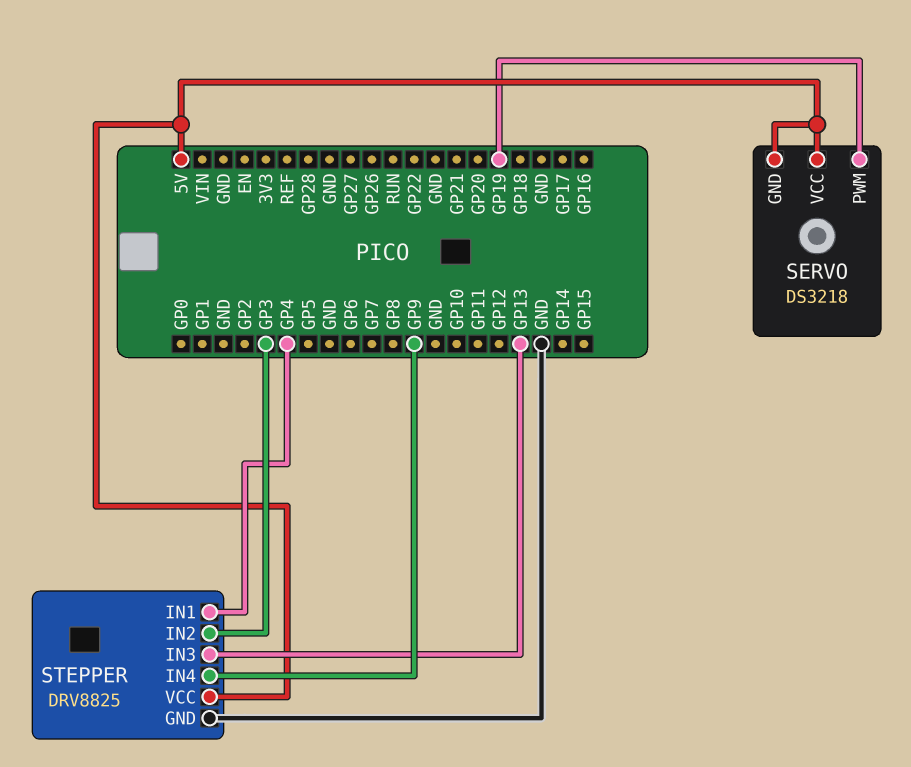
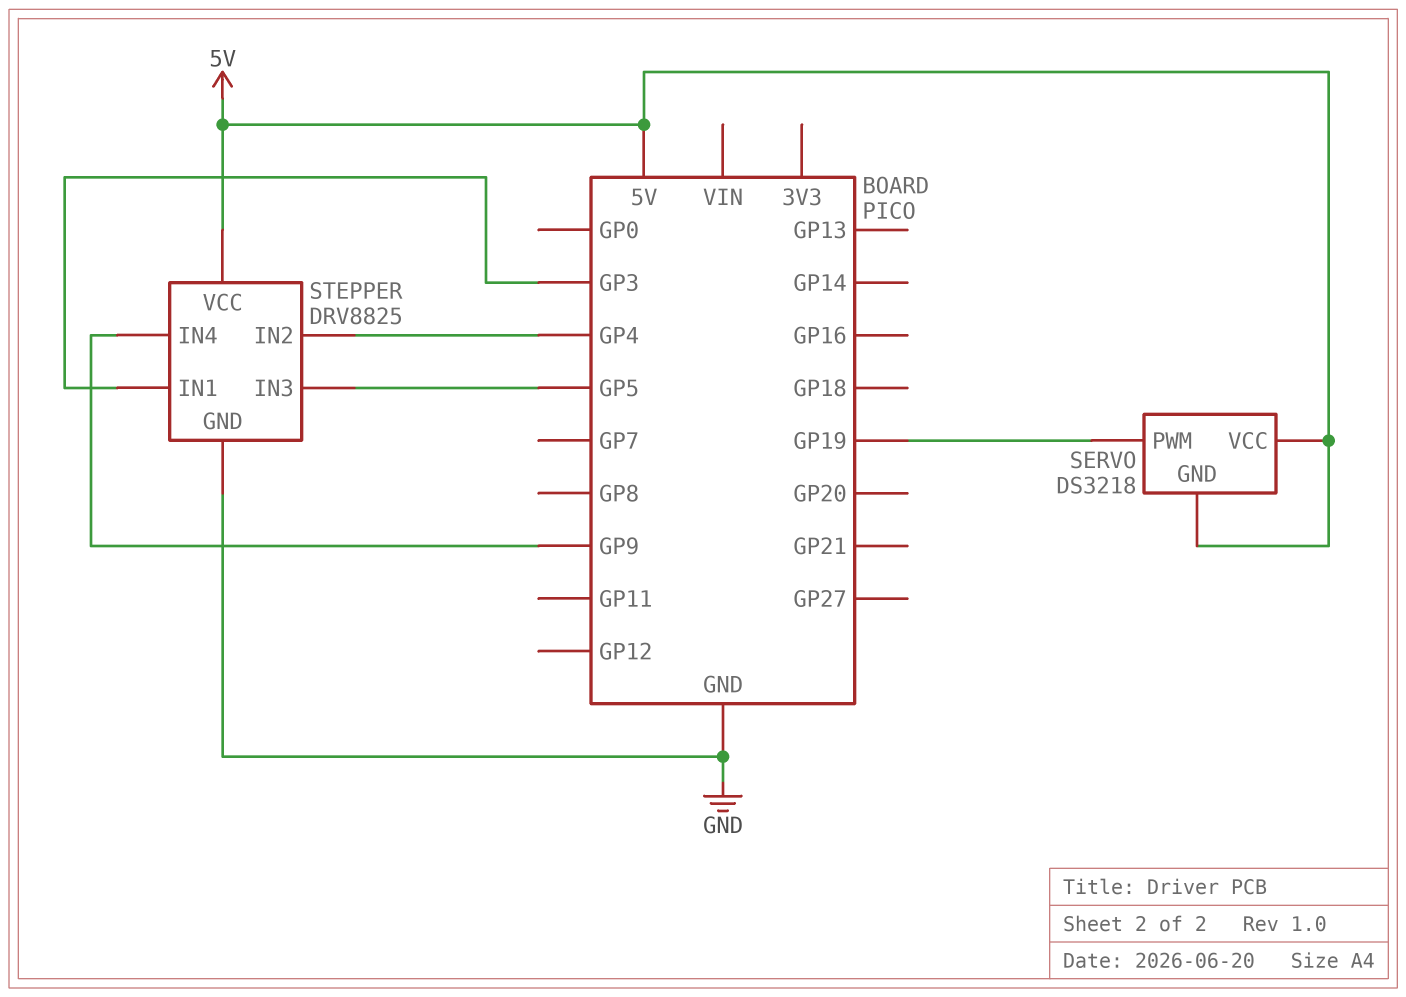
STEPPER pin IN1: GP4 -> GP3
STEPPER pin IN2: GP3 -> GP4
STEPPER pin IN3: GP13 -> GP5

